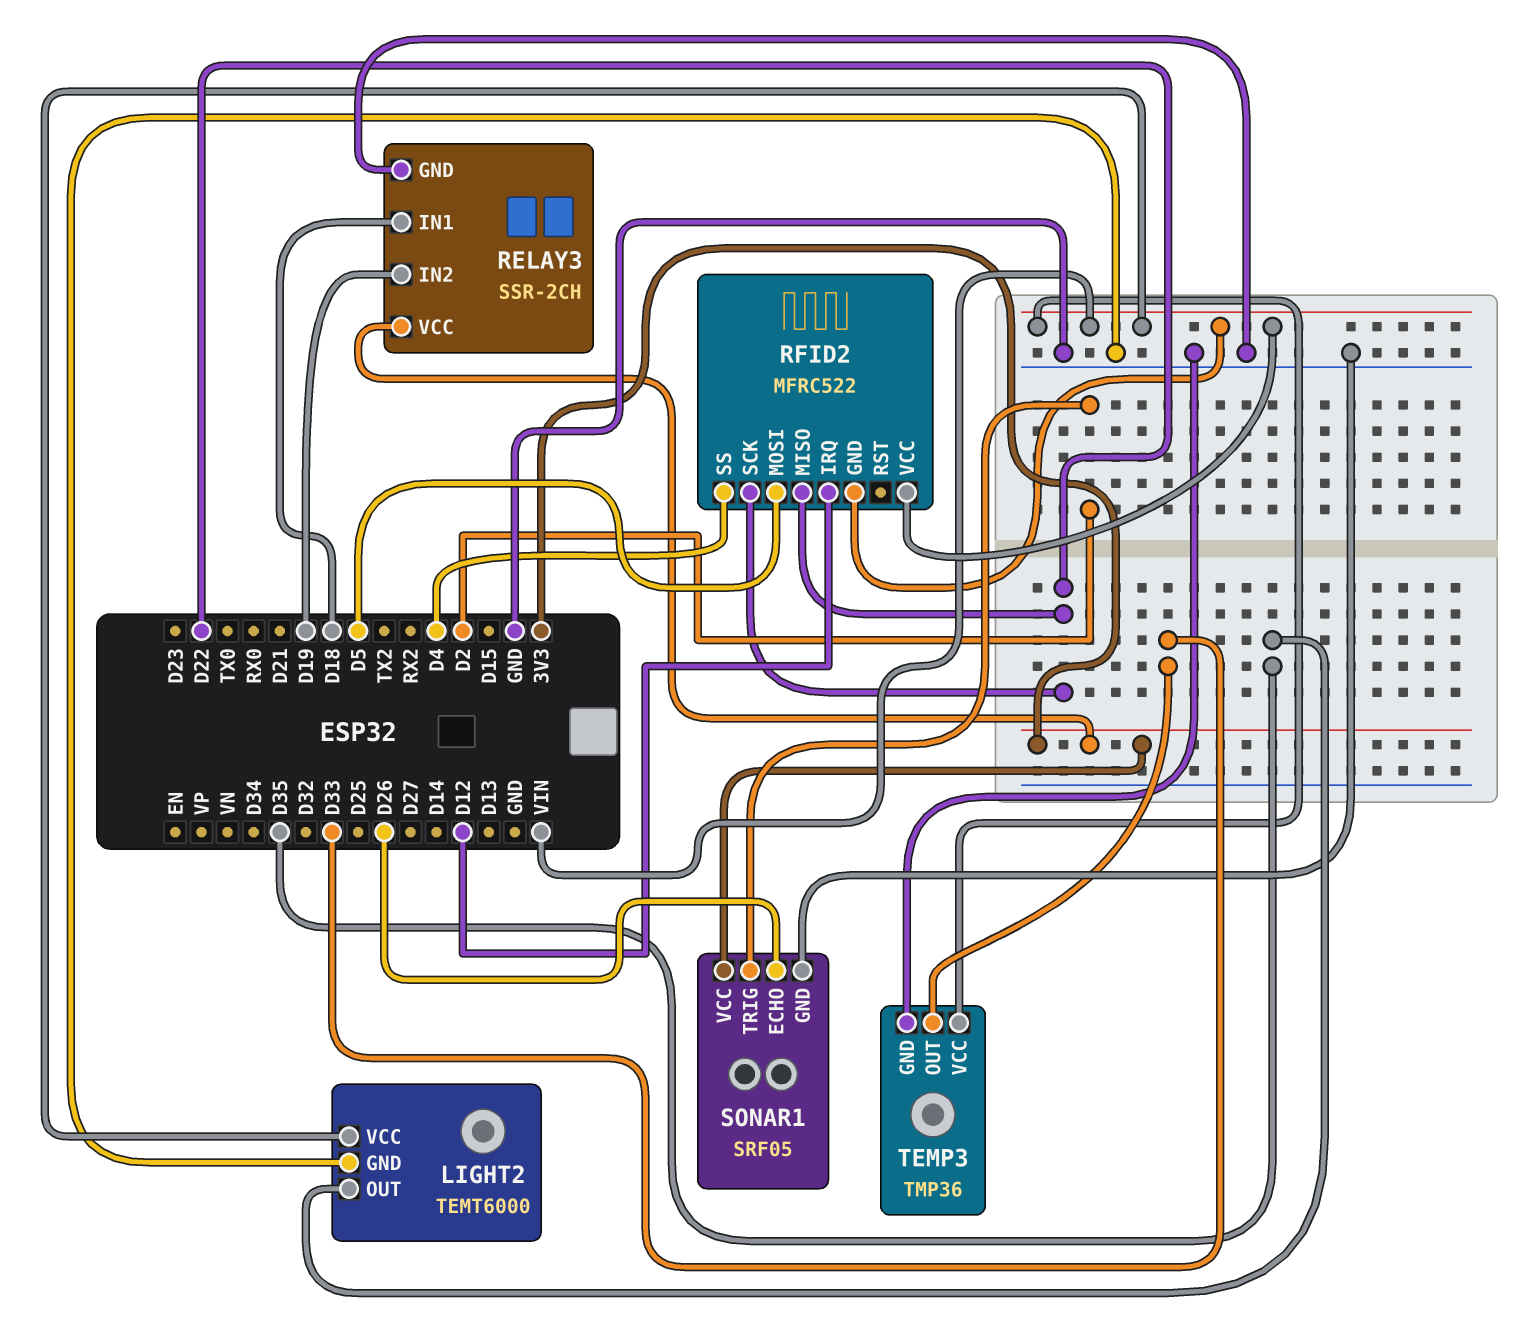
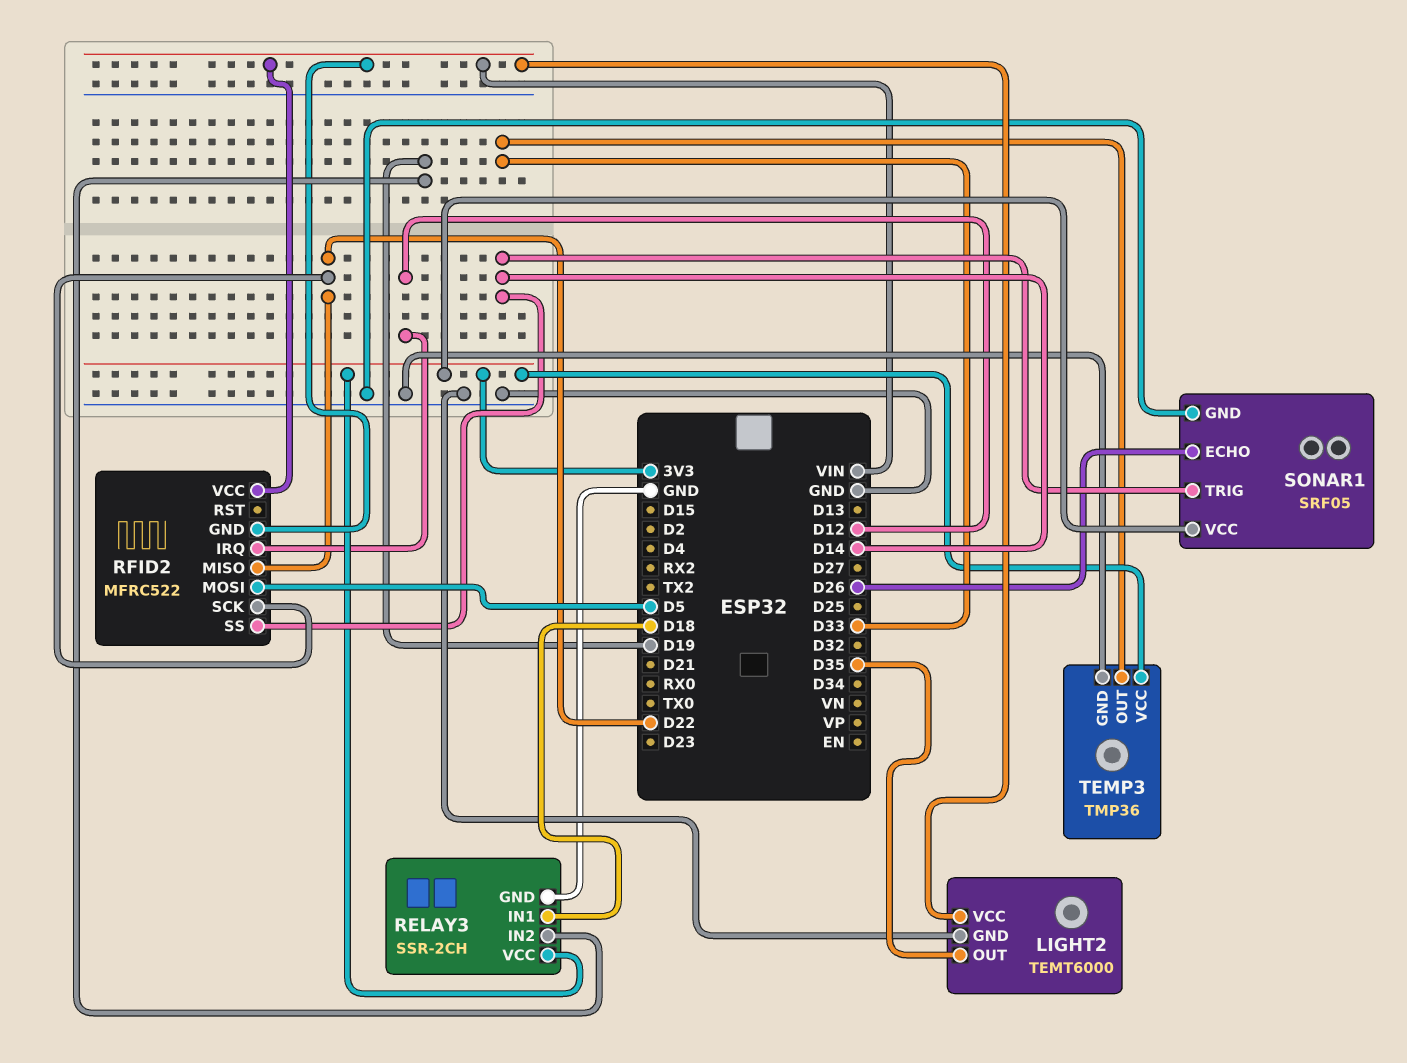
RFID2 pin SS: D4 -> D14
SONAR1 pin TRIG: D2 -> D14
TEMP3 pin VCC: VIN -> 3V3

